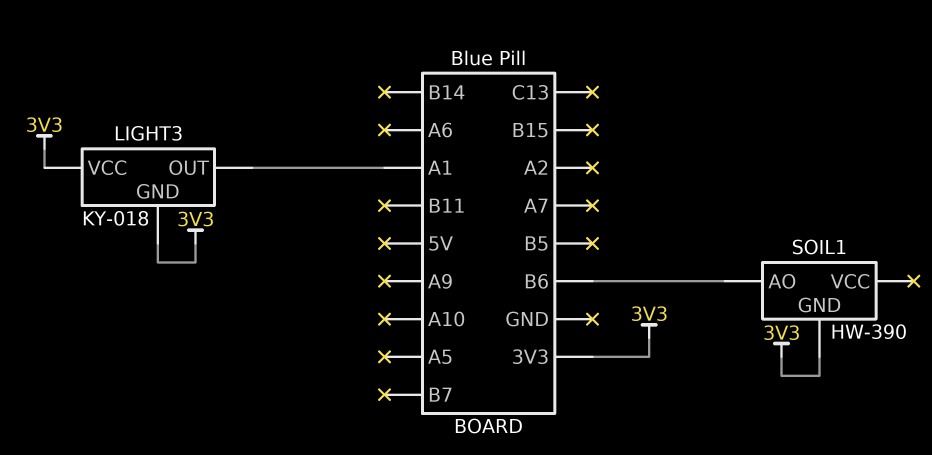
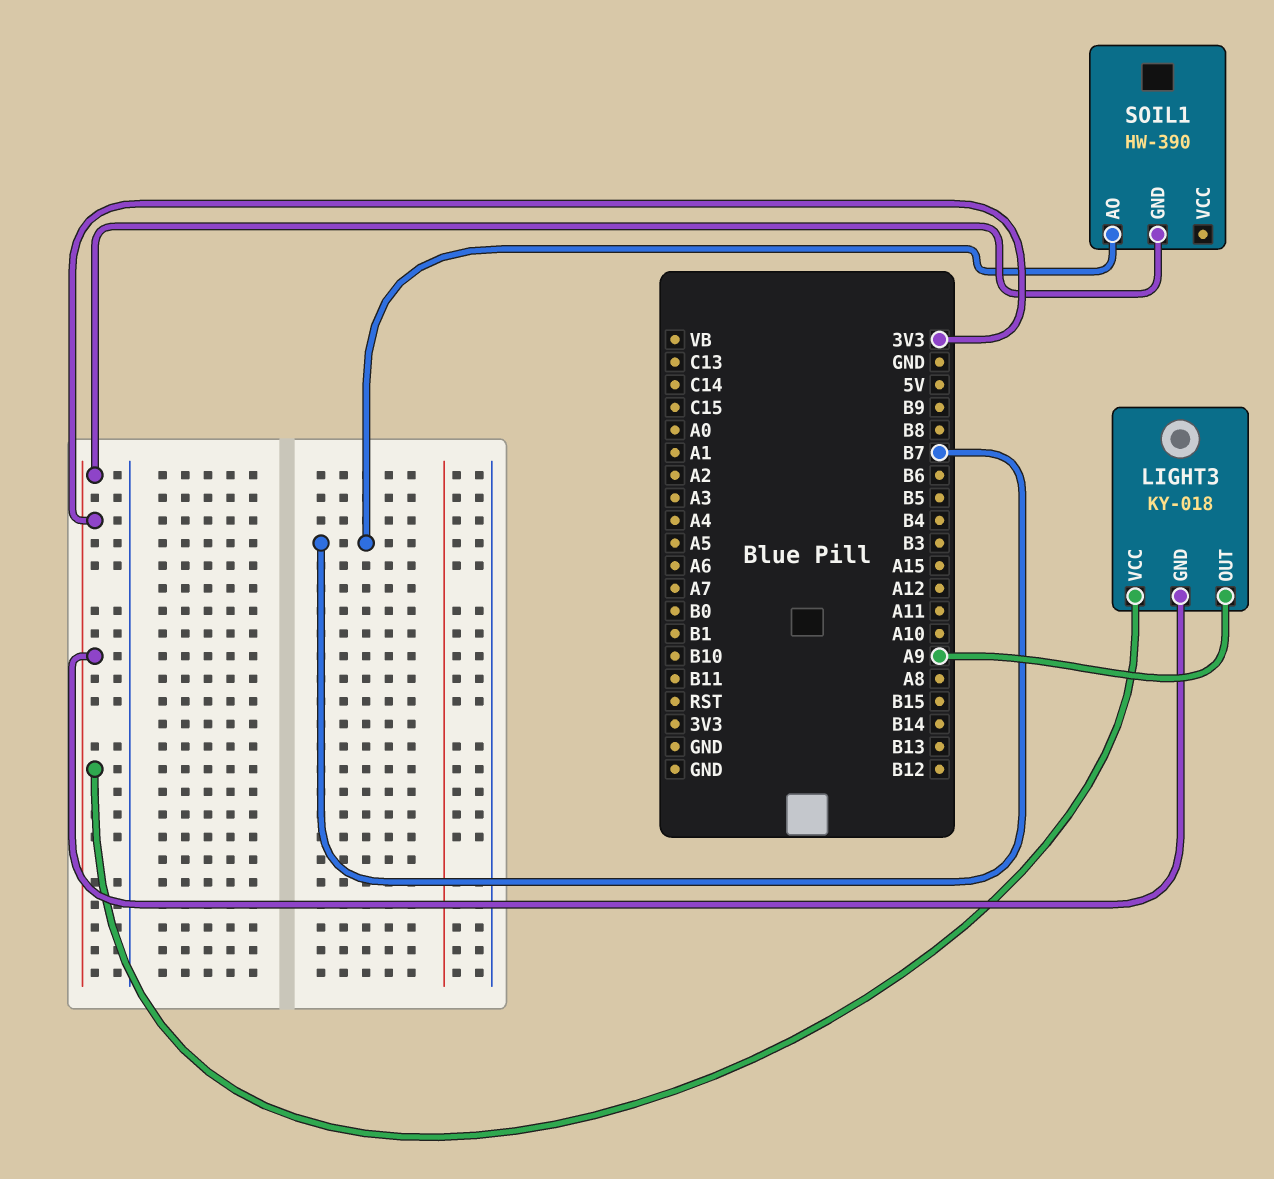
LIGHT3 pin OUT: A1 -> A9
SOIL1 pin AO: B6 -> B7

